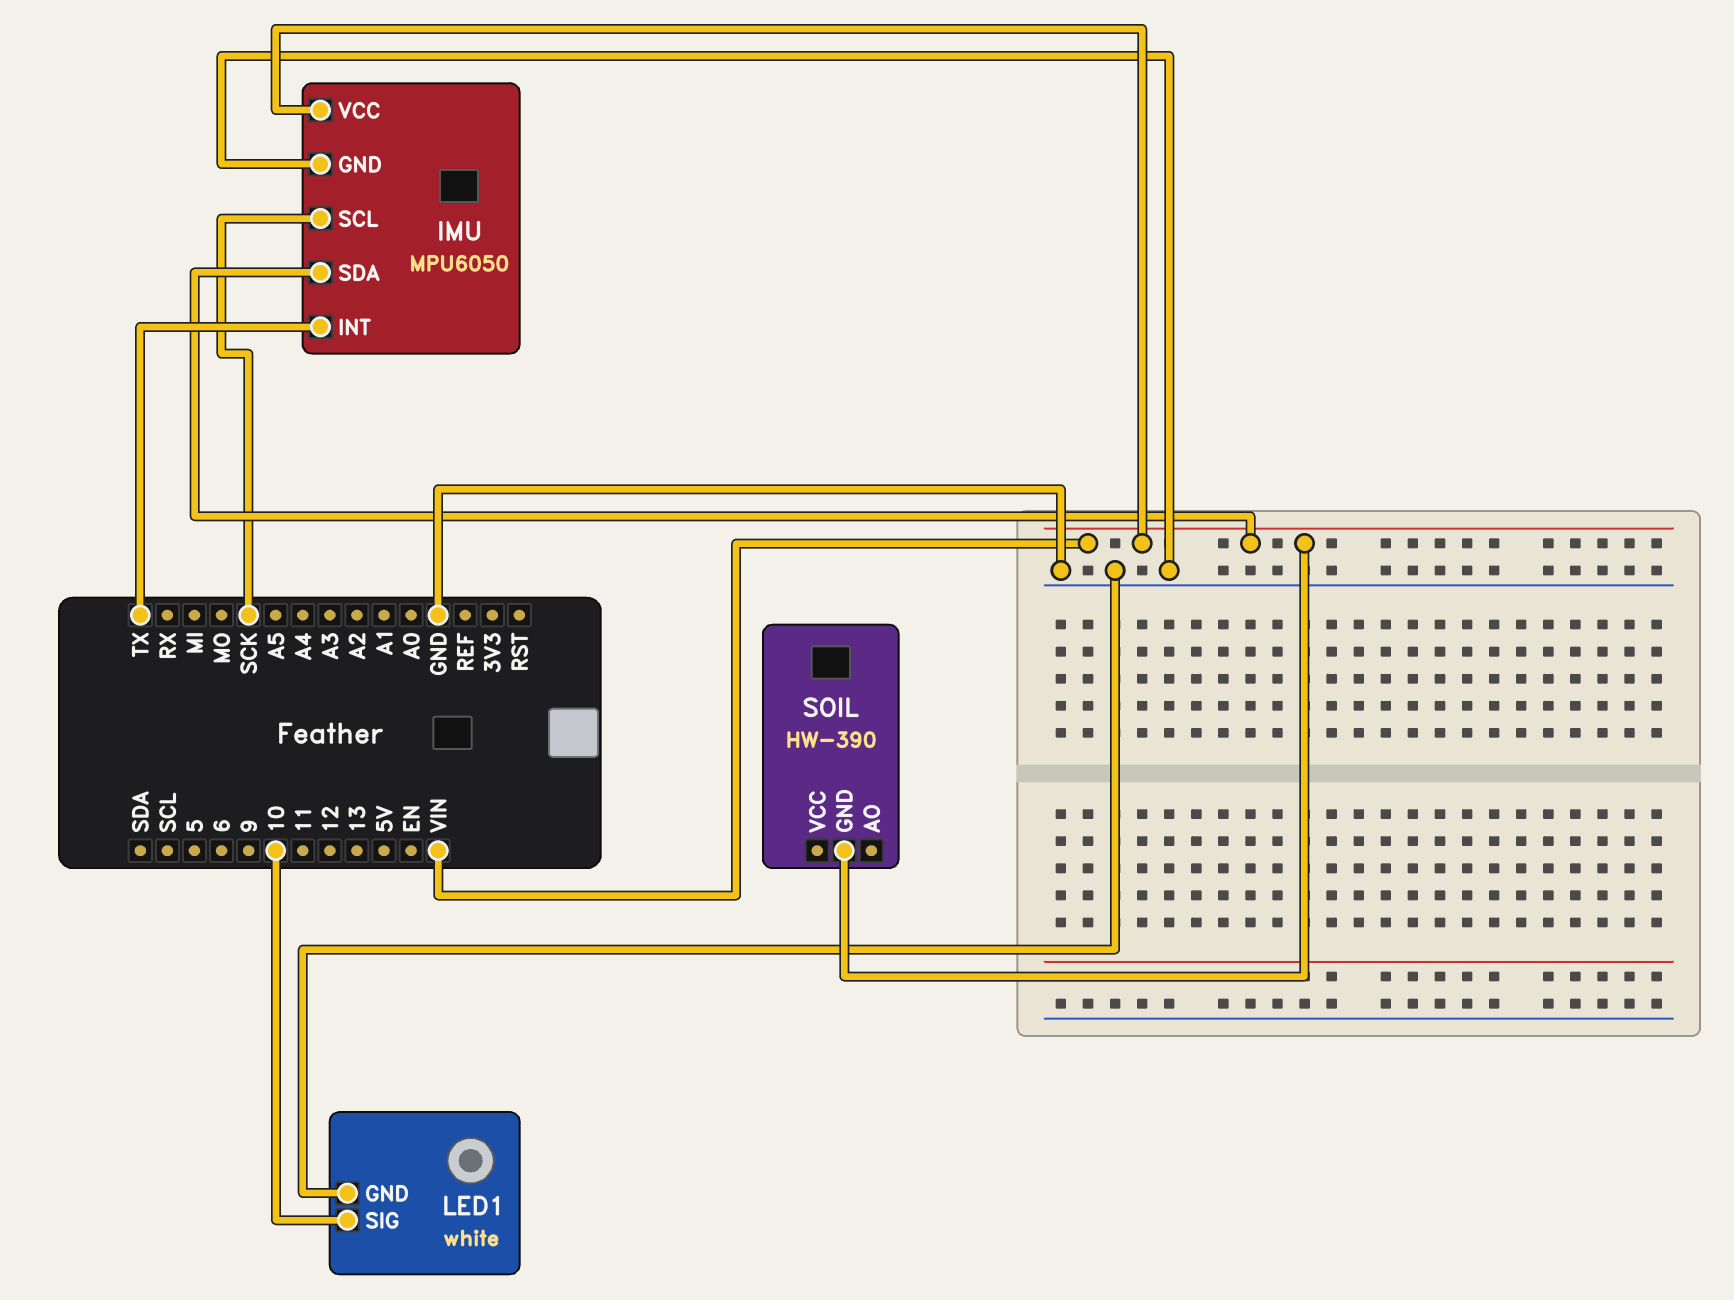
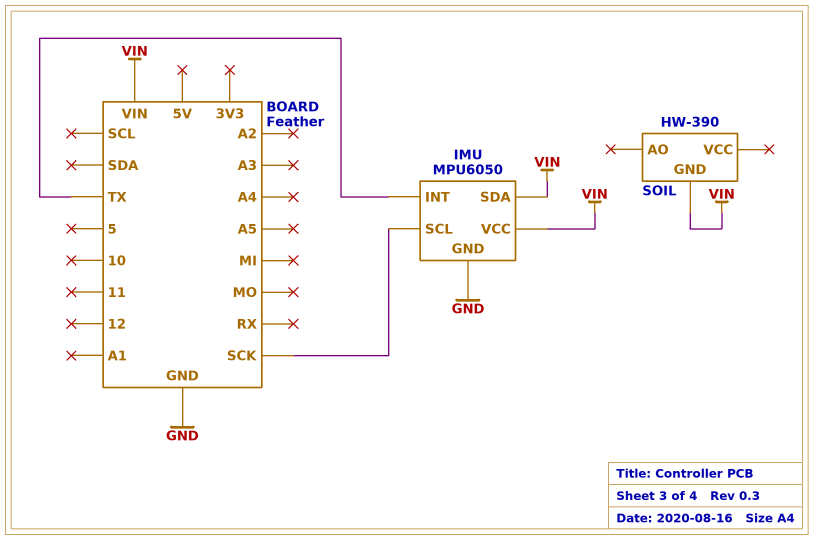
LED1: white -> none
LED1 pin GND: GND -> none
LED1 pin SIG: 10 -> none

